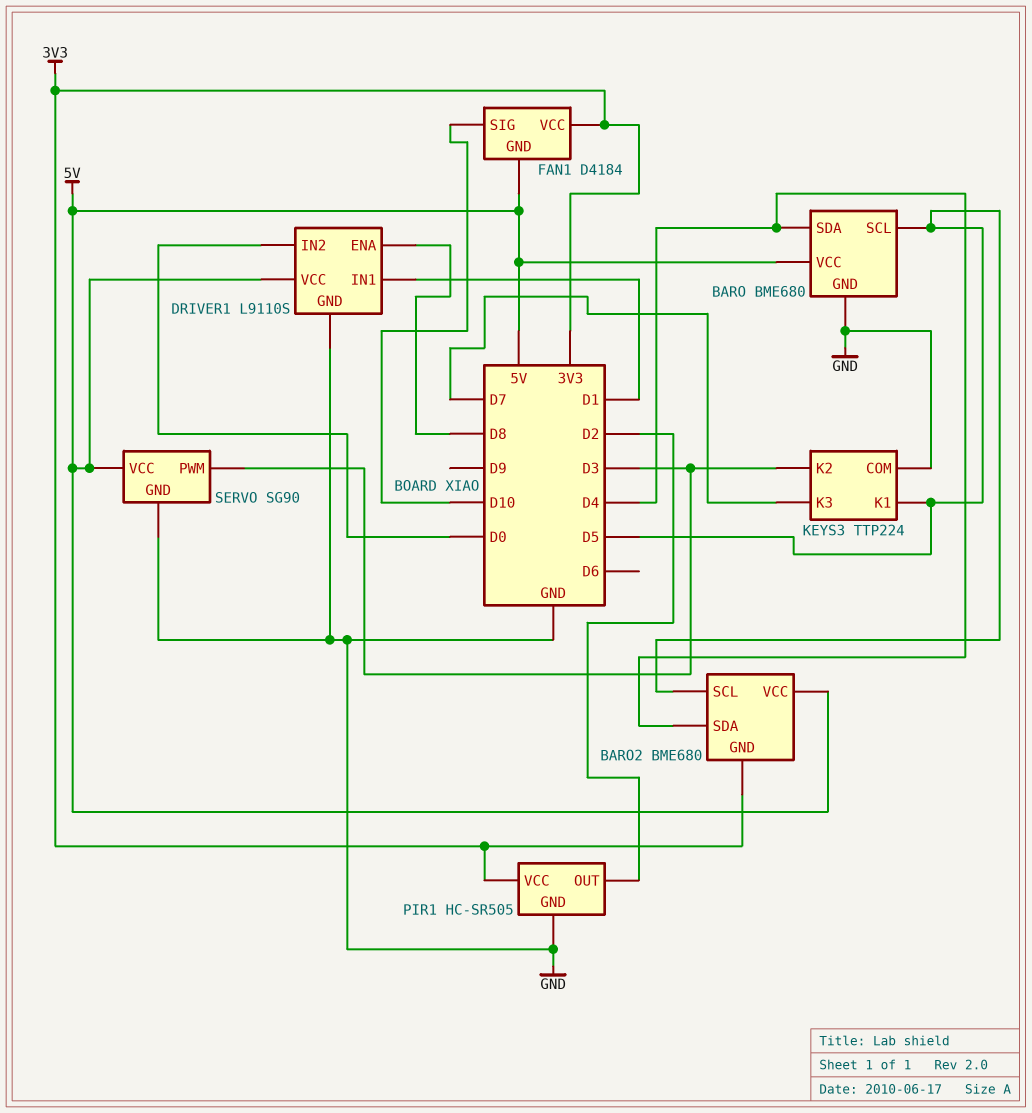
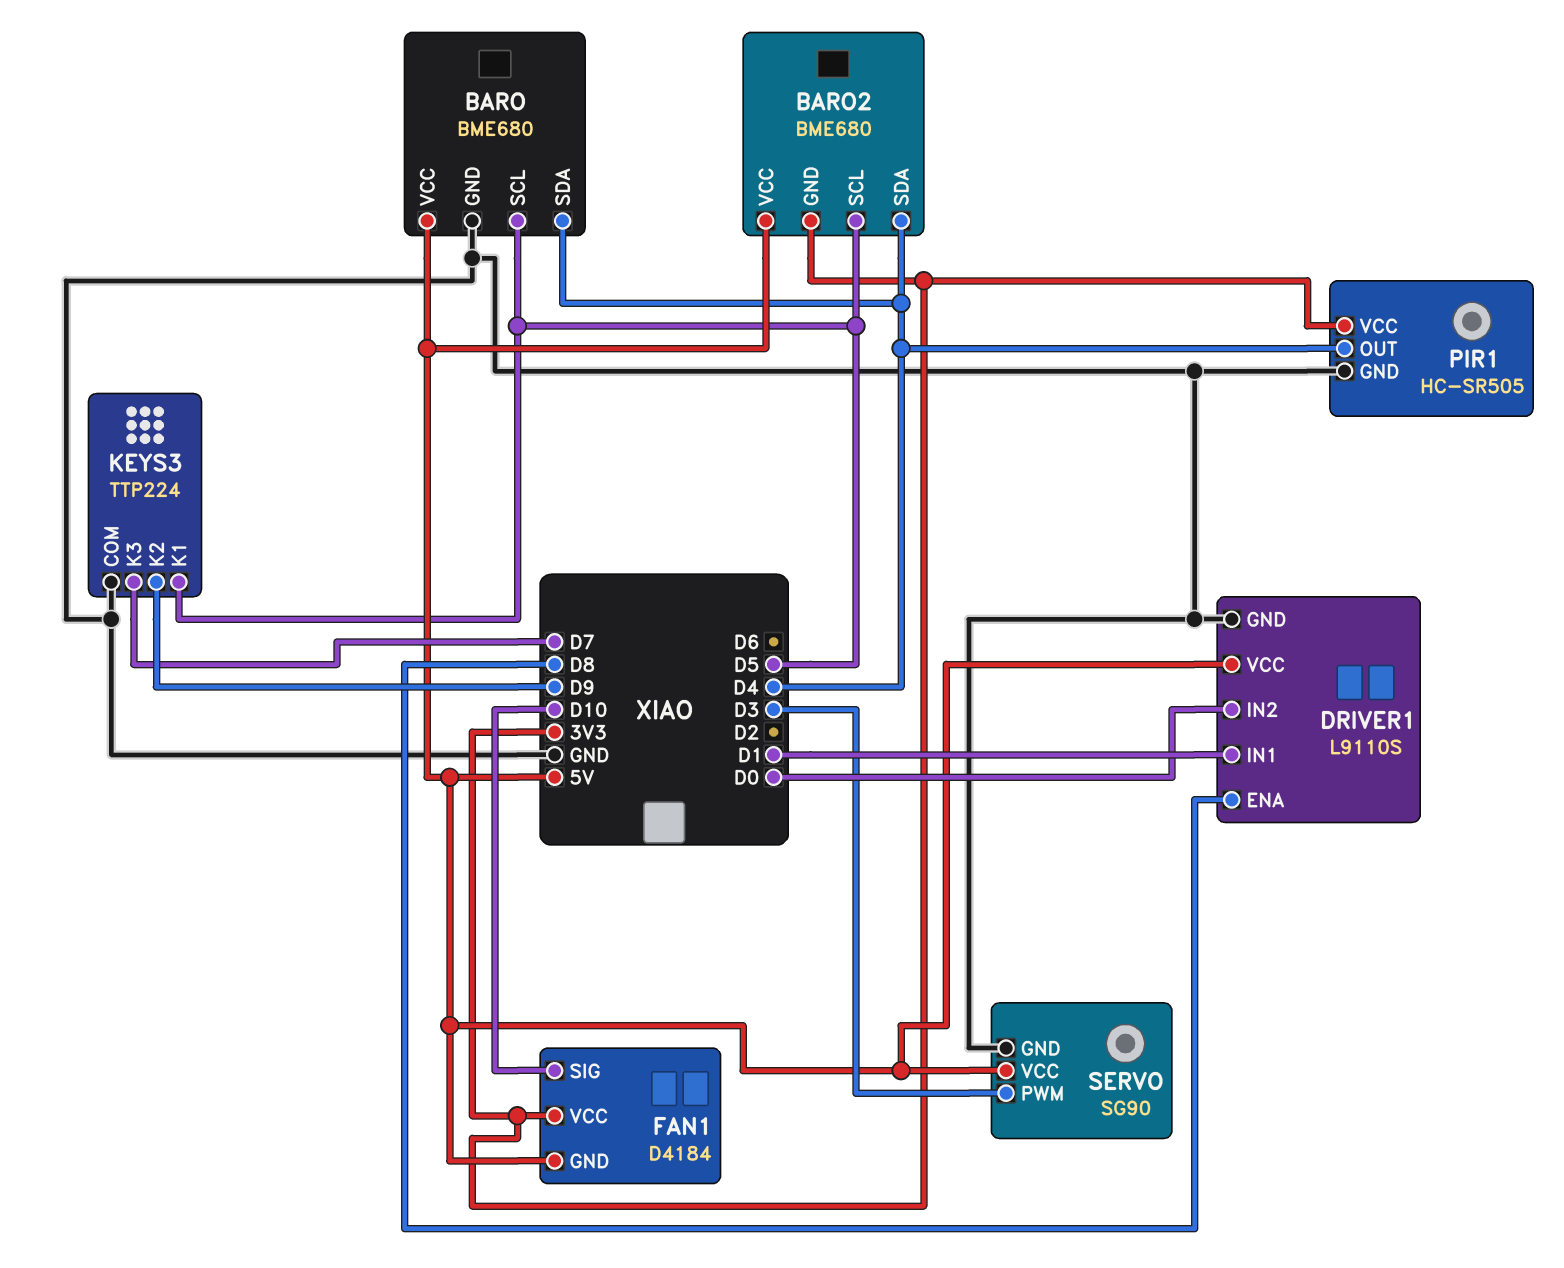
KEYS3 pin K2: D3 -> D9
PIR1 pin OUT: D2 -> D4

